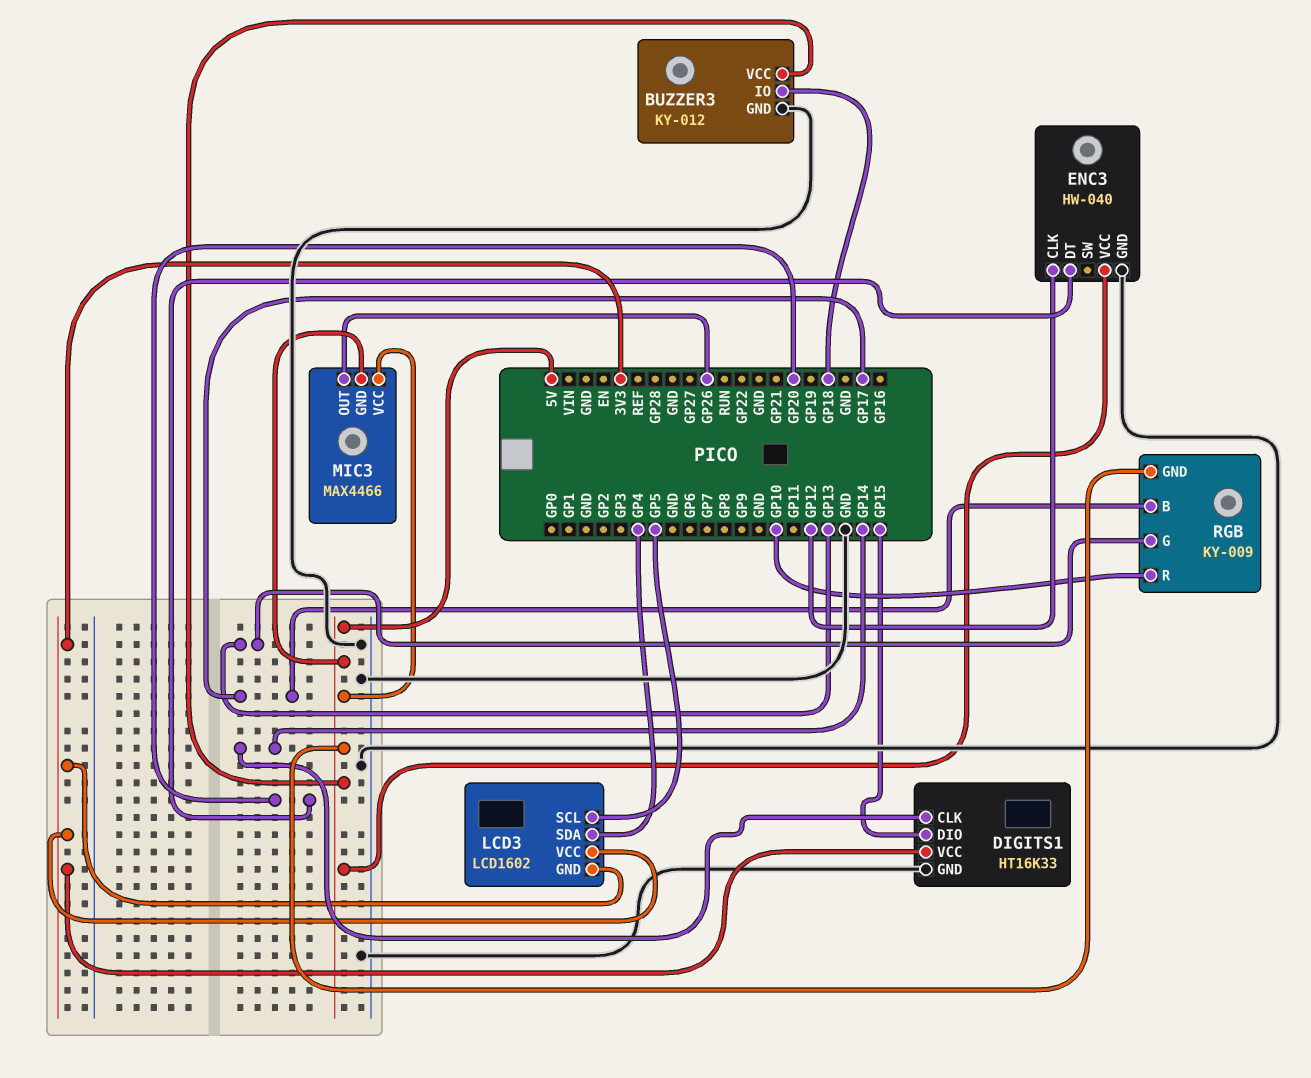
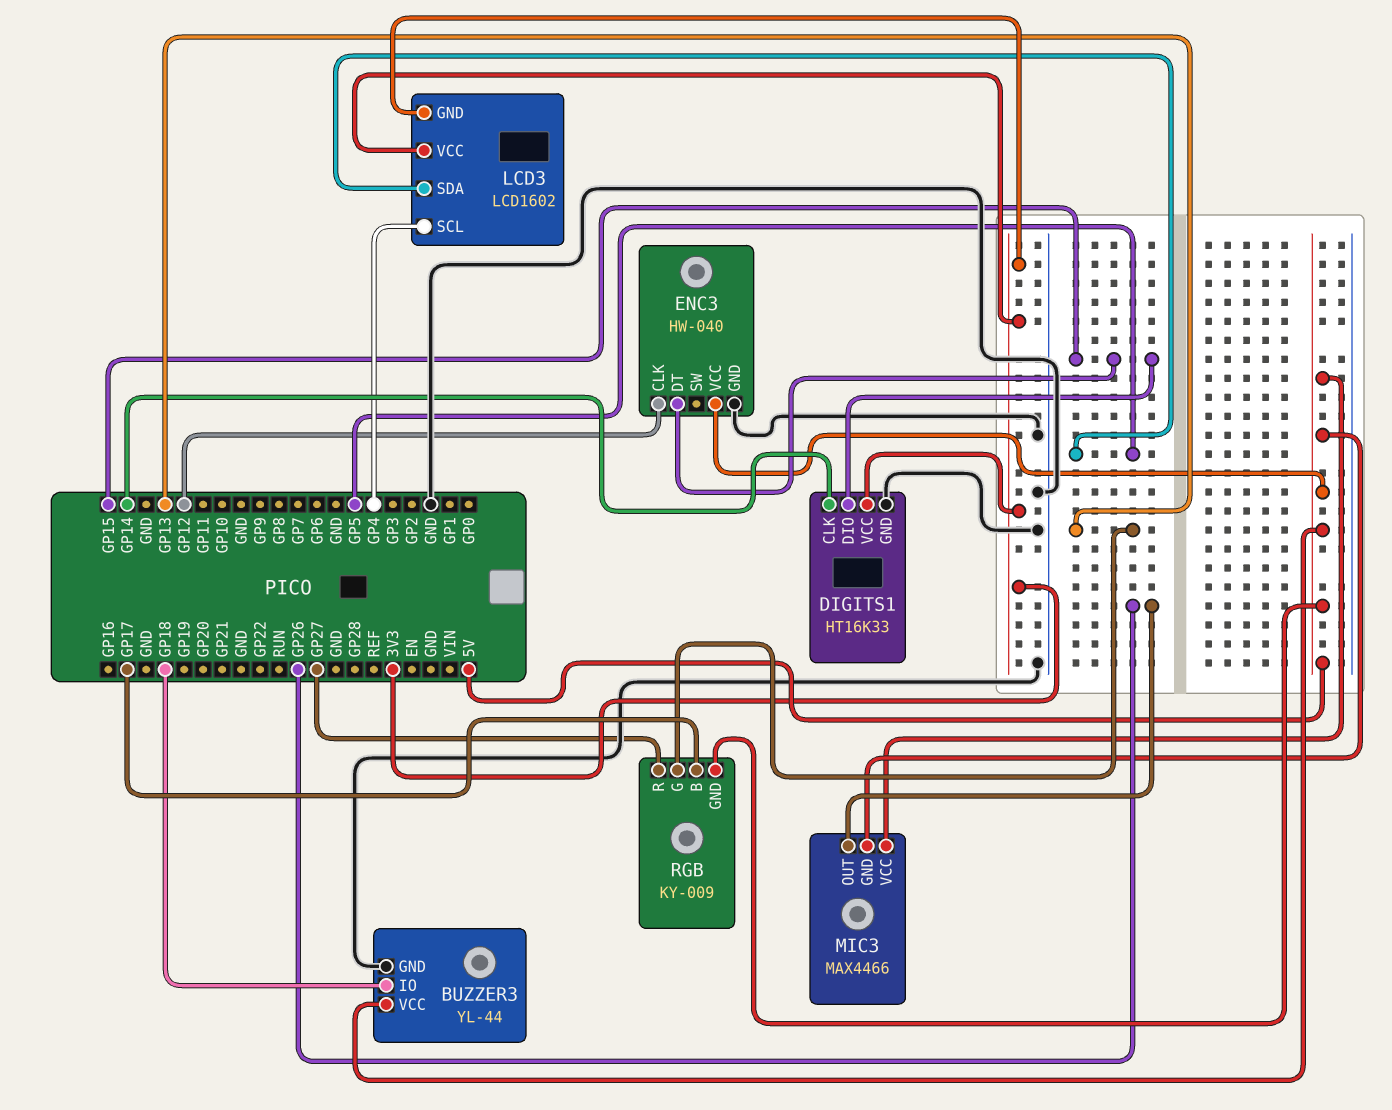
BUZZER3: KY-012 -> YL-44
ENC3 pin DT: GP20 -> GP15
LCD3 pin SCL: GP5 -> GP4
LCD3 pin SDA: GP4 -> GP5
RGB pin R: GP10 -> GP27

